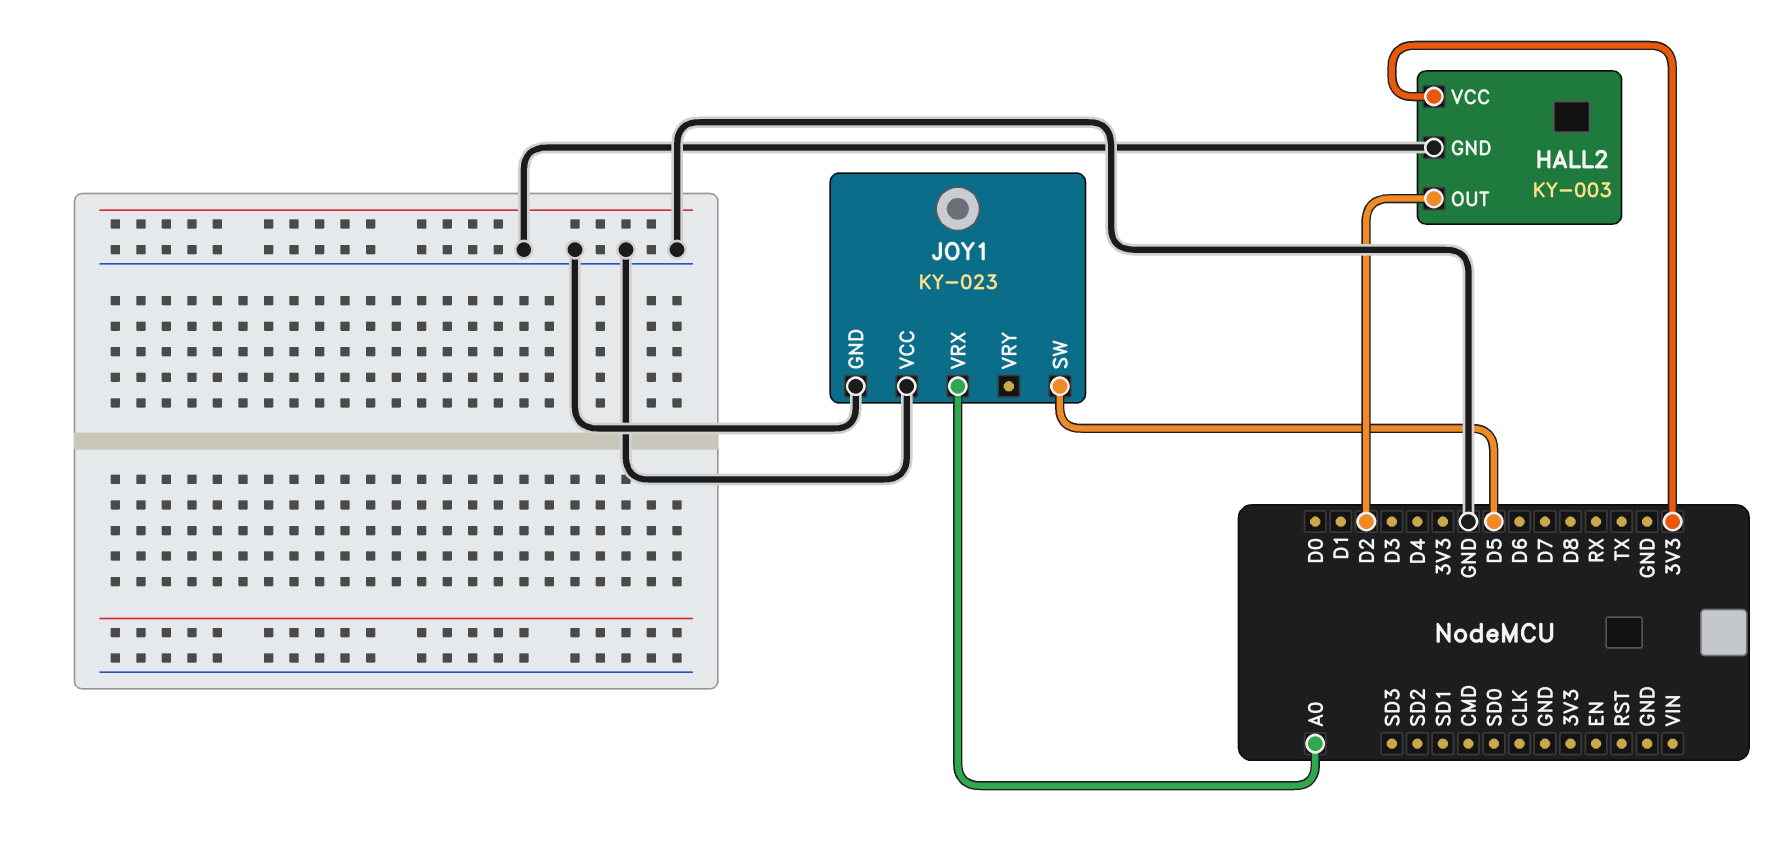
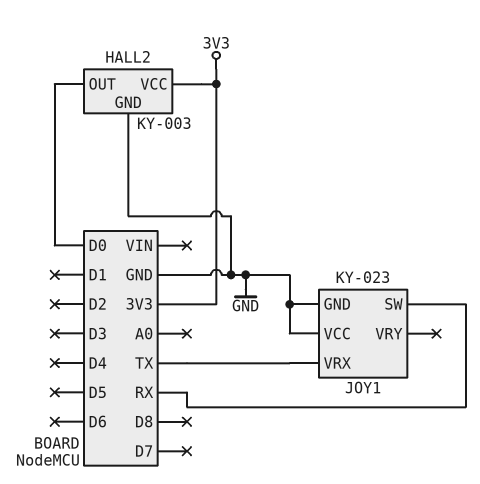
HALL2 pin OUT: D2 -> D0
JOY1 pin SW: D5 -> RX
JOY1 pin VRX: A0 -> TX

